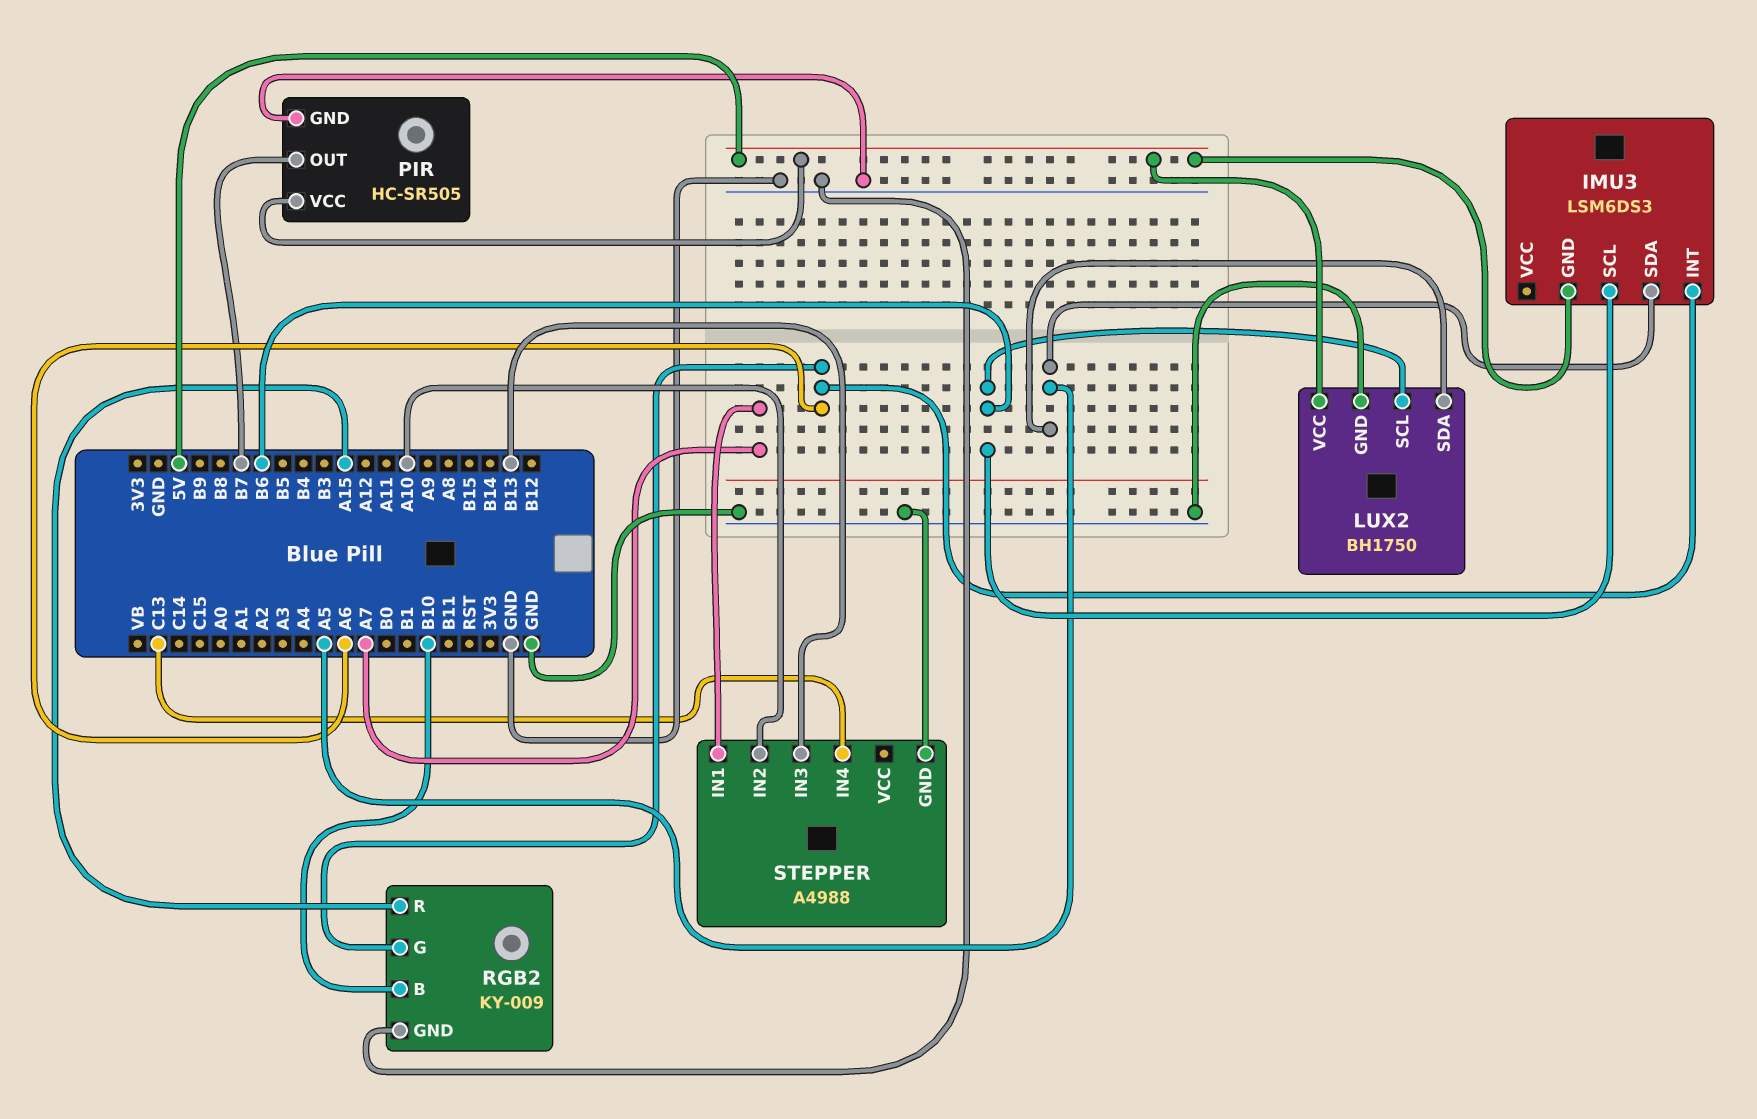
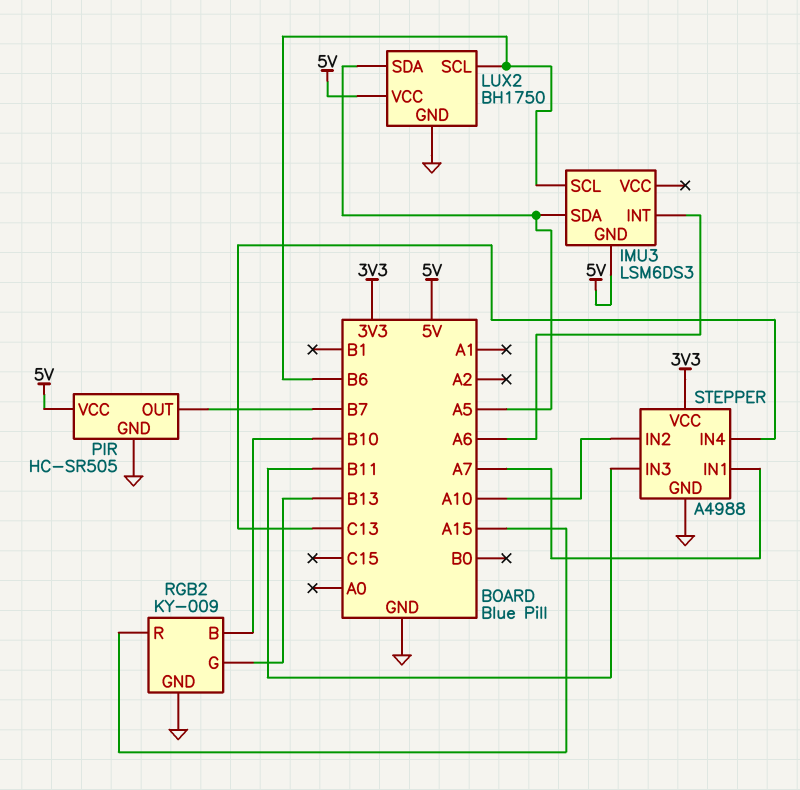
RGB2 pin G: A6 -> B13
STEPPER pin IN3: B13 -> B11
STEPPER pin VCC: none -> 3V3

